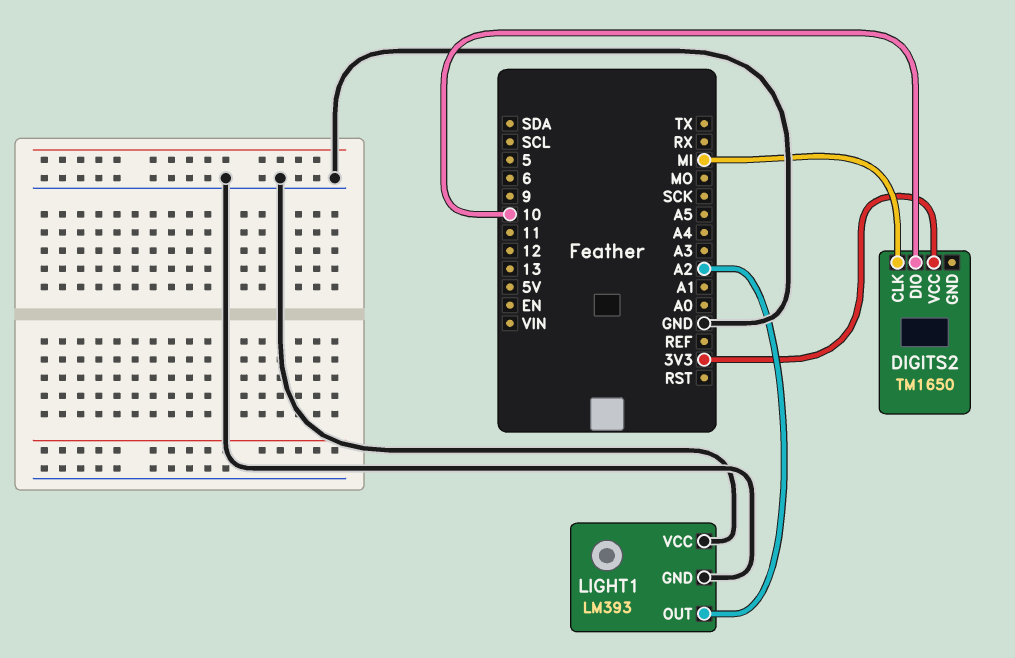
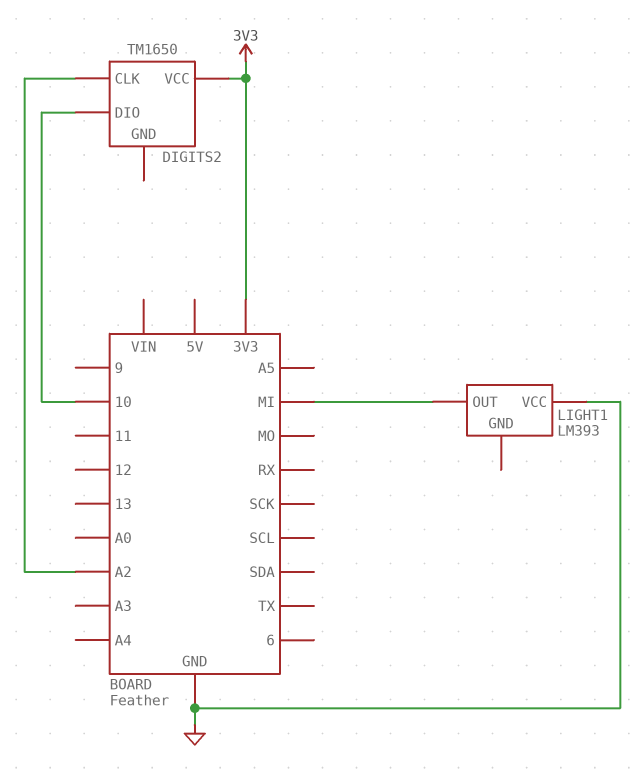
DIGITS2 pin CLK: MI -> A2
LIGHT1 pin GND: GND -> none
LIGHT1 pin OUT: A2 -> MI

